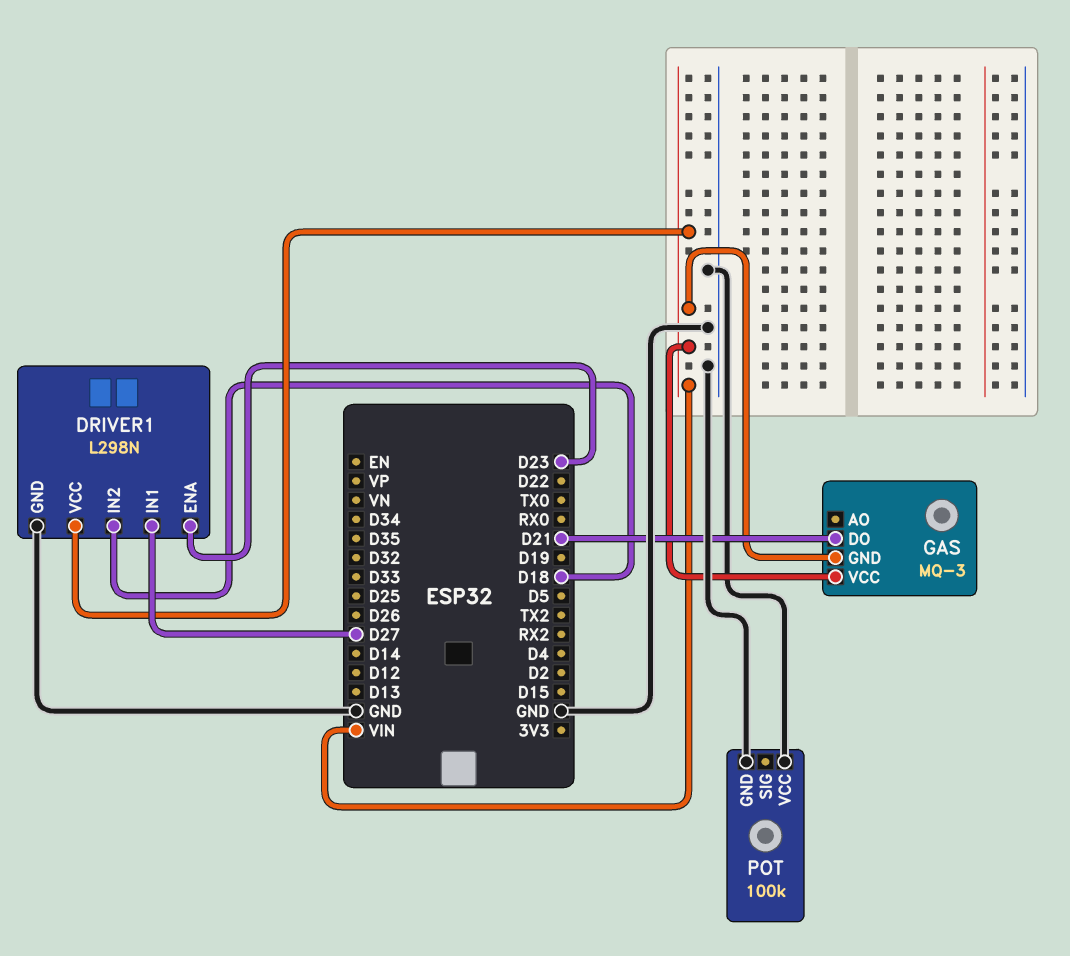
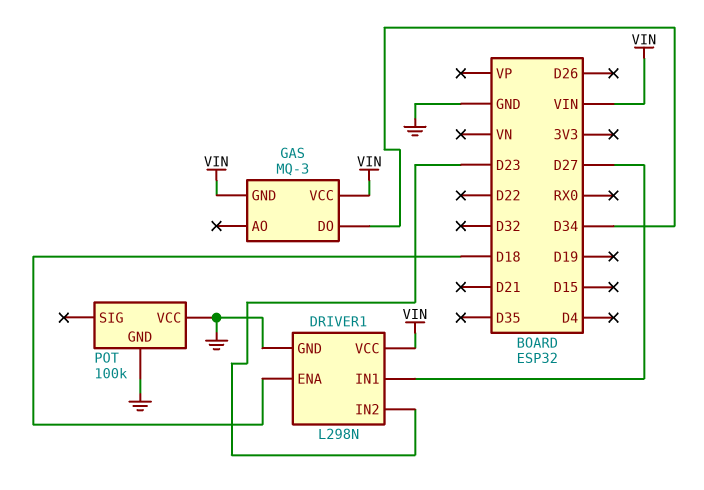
DRIVER1 pin ENA: D23 -> D18
DRIVER1 pin IN2: D18 -> D23
GAS pin DO: D21 -> D34

